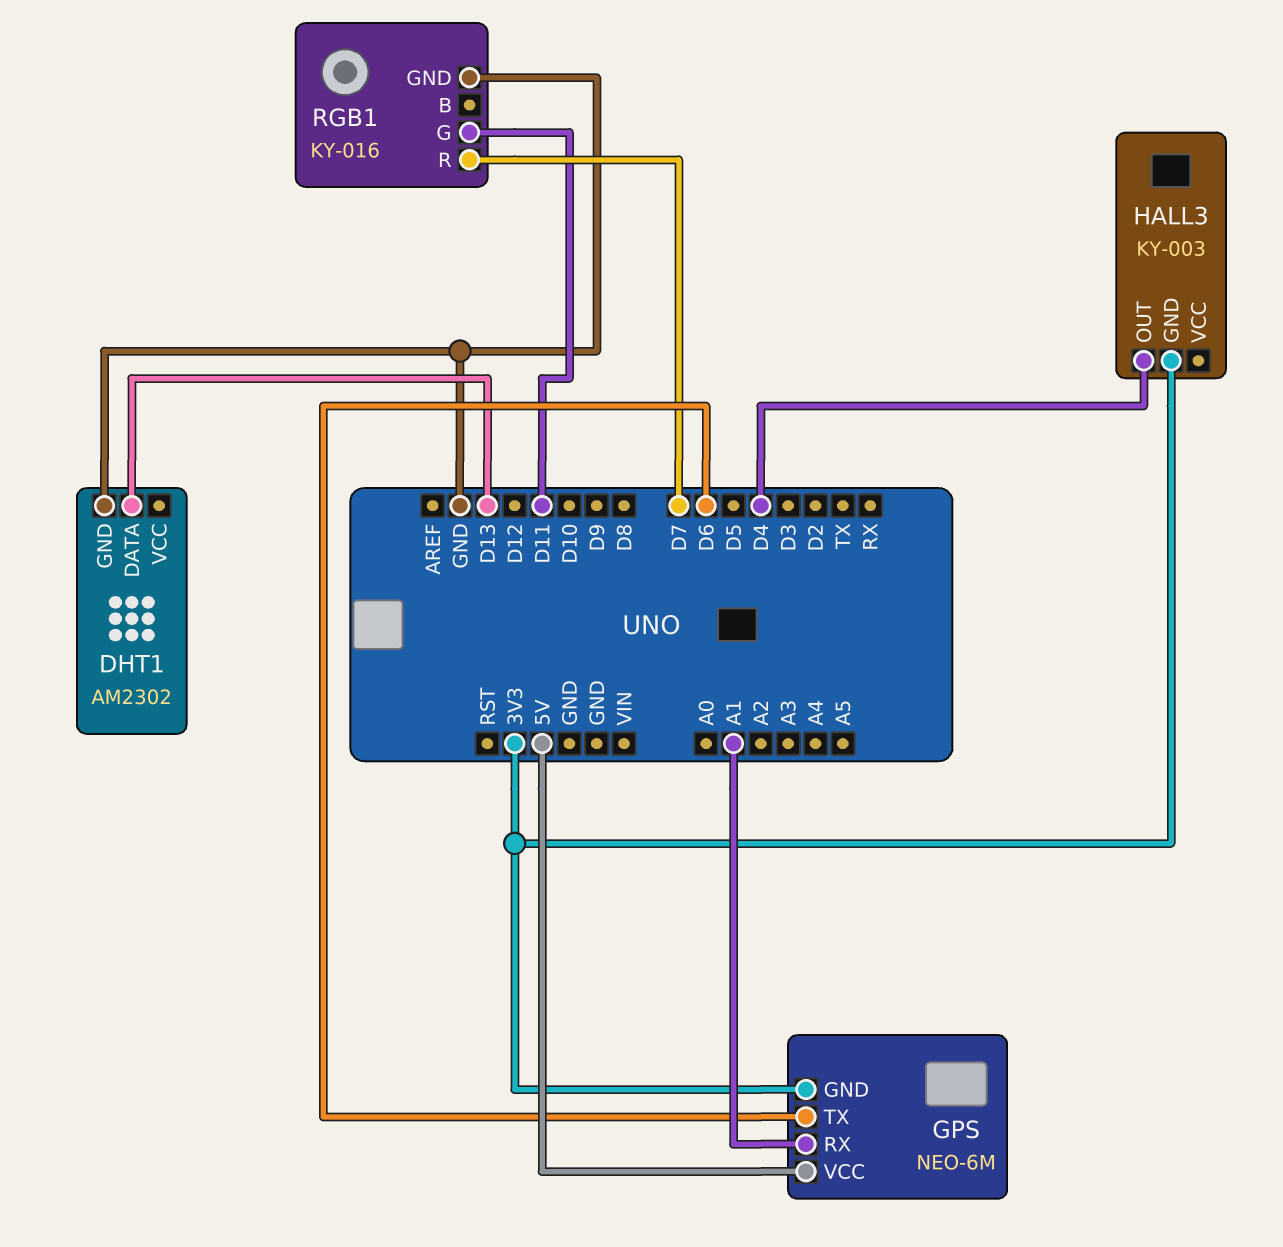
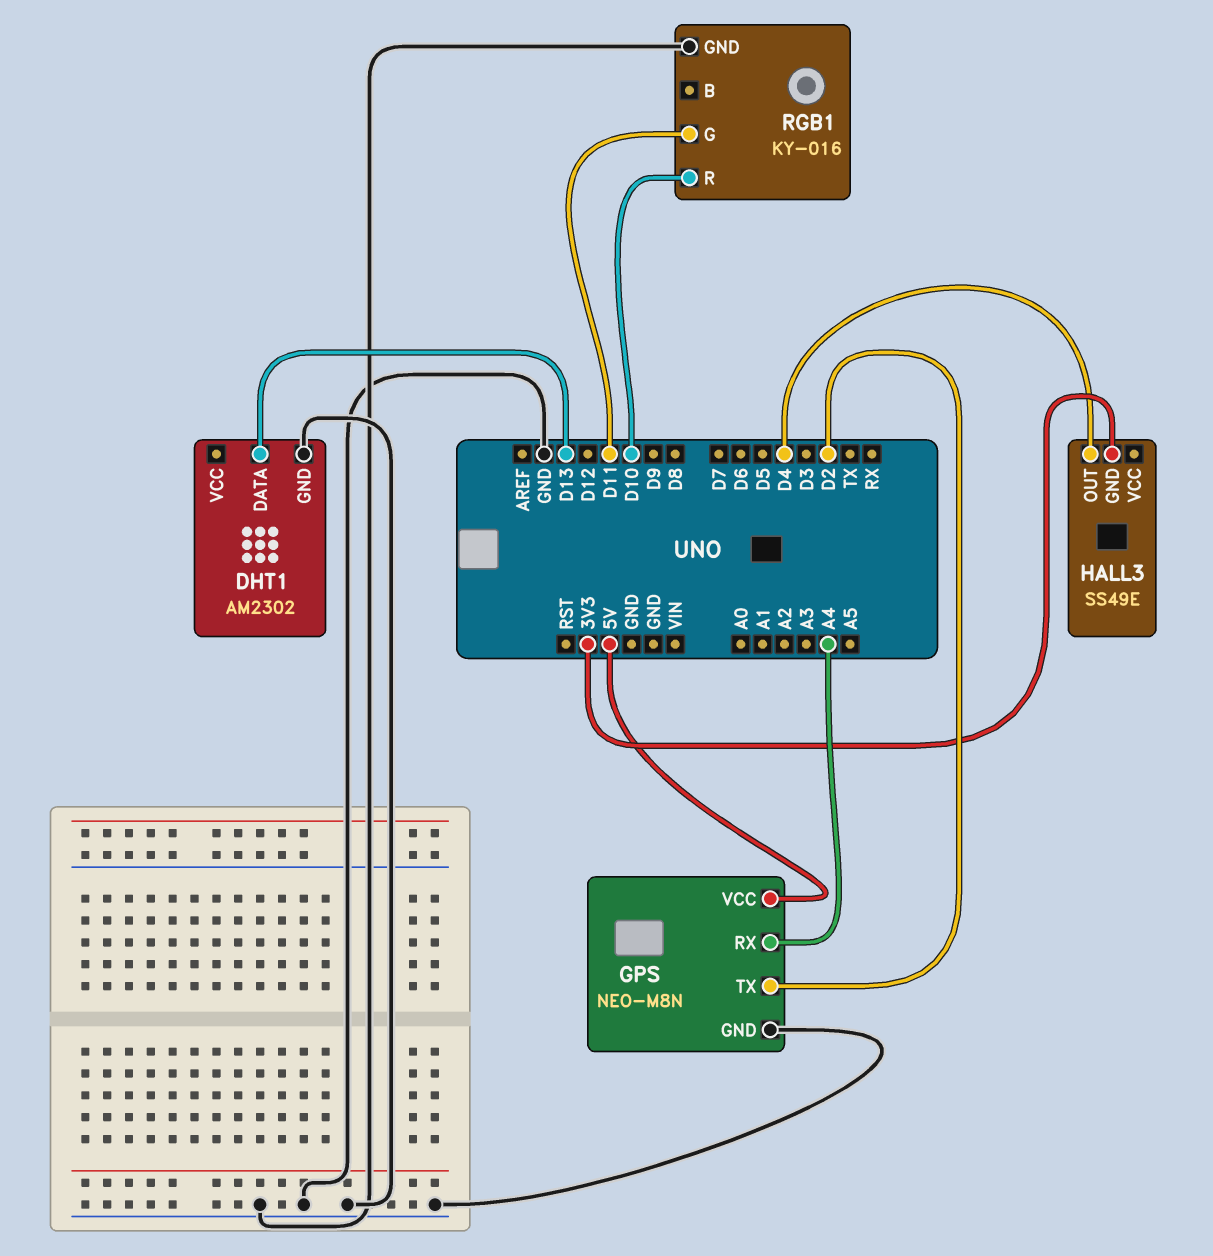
GPS: NEO-6M -> NEO-M8N
GPS pin GND: 3V3 -> GND
GPS pin RX: A1 -> A4
GPS pin TX: D6 -> D2
HALL3: KY-003 -> SS49E
RGB1 pin R: D7 -> D10

